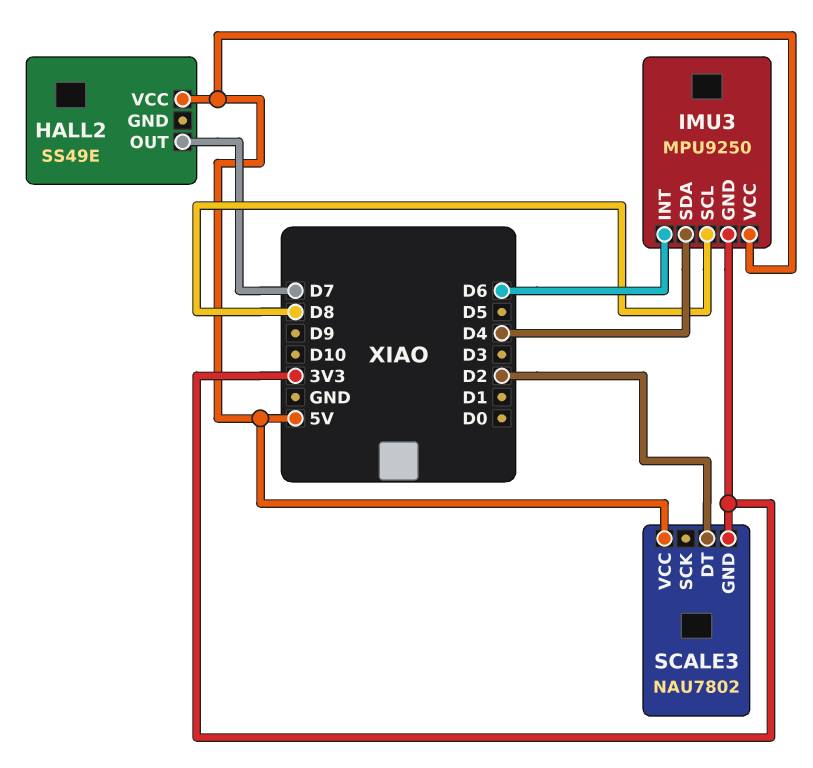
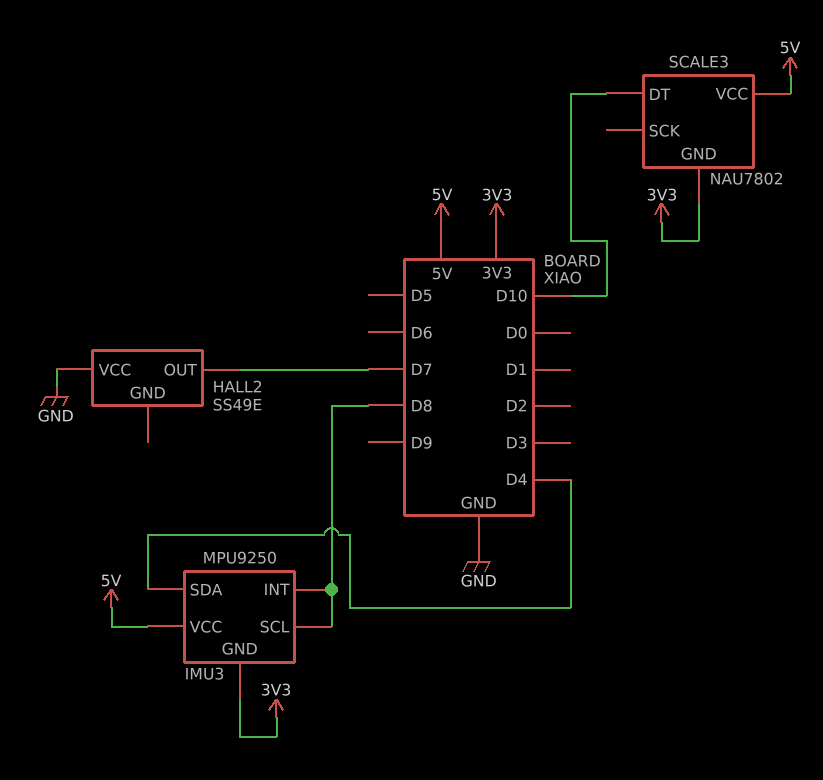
HALL2 pin VCC: 5V -> GND
IMU3 pin INT: D6 -> D8
SCALE3 pin DT: D2 -> D10

